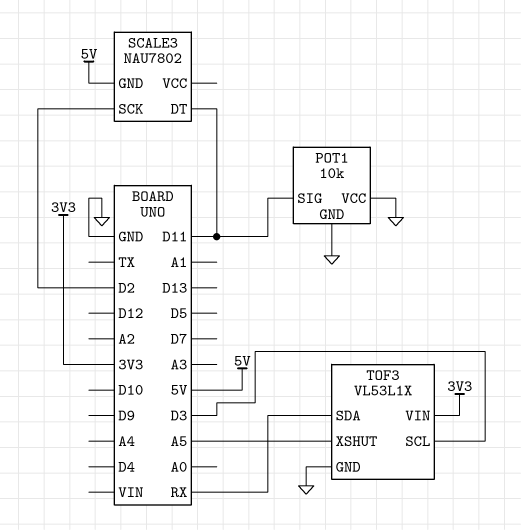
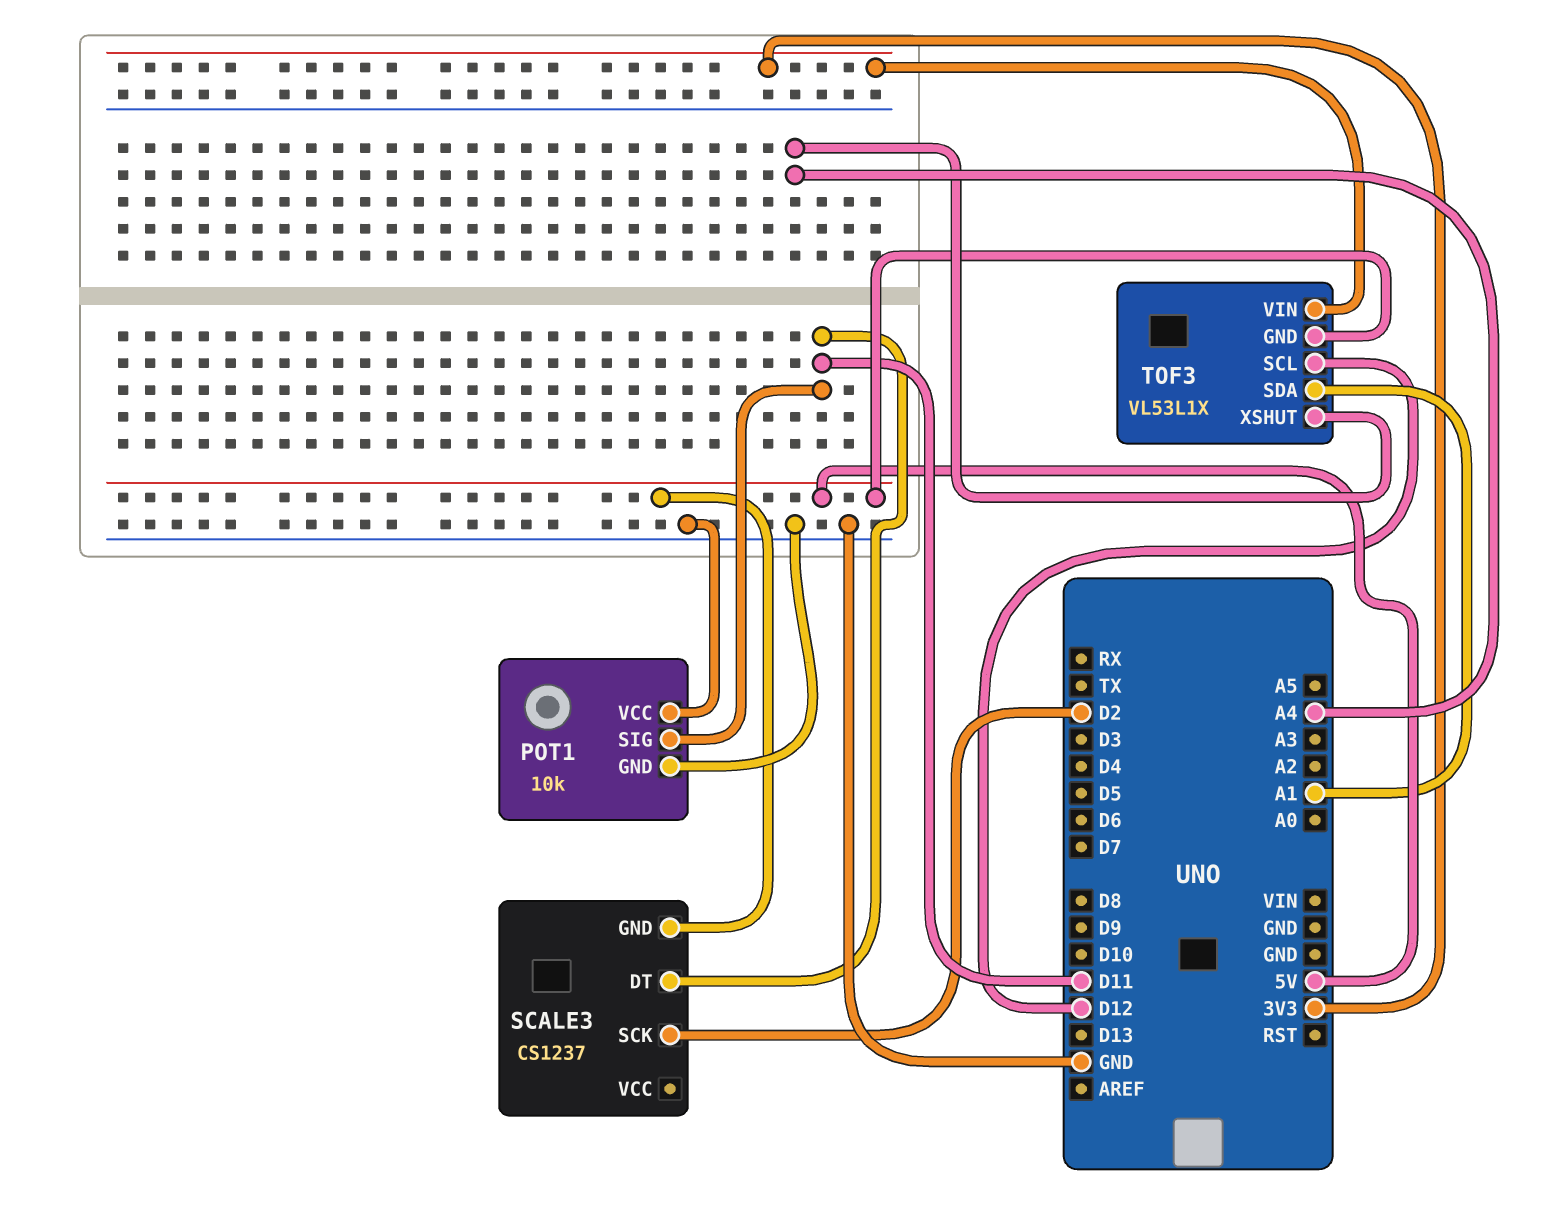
SCALE3: NAU7802 -> CS1237
TOF3 pin GND: GND -> 5V
TOF3 pin SCL: D3 -> D12
TOF3 pin SDA: RX -> A1
TOF3 pin XSHUT: A5 -> A4

